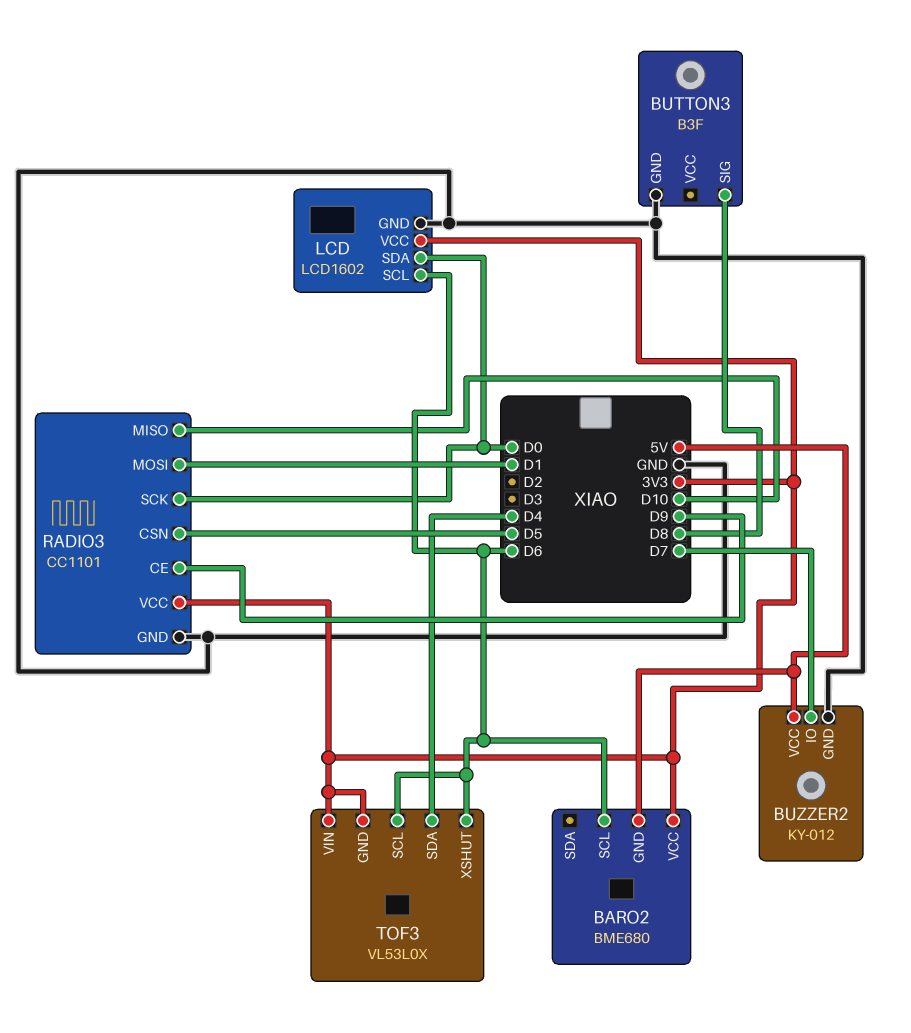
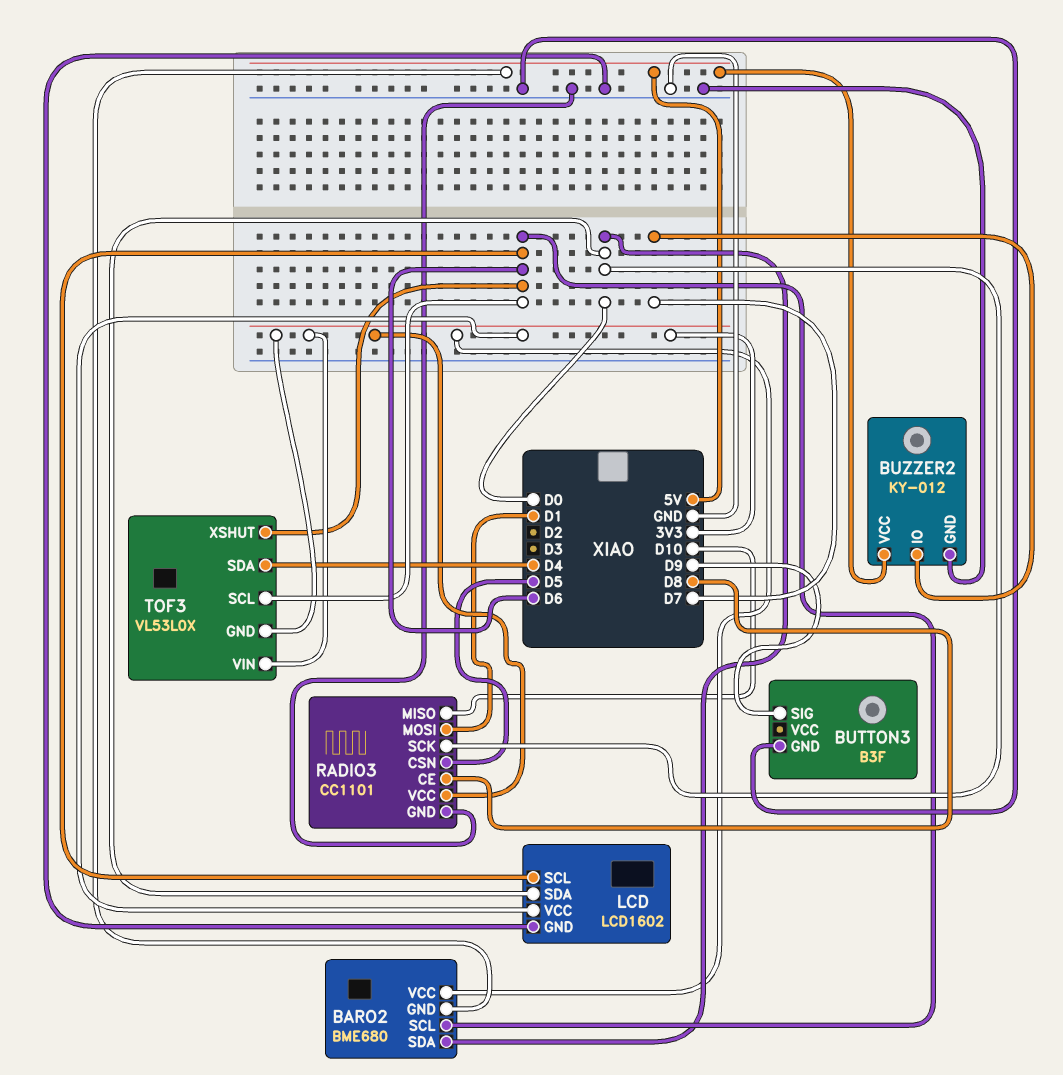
BARO2 pin SDA: none -> D0
BUTTON3 pin SIG: D8 -> D9
RADIO3 pin CE: D9 -> D8

